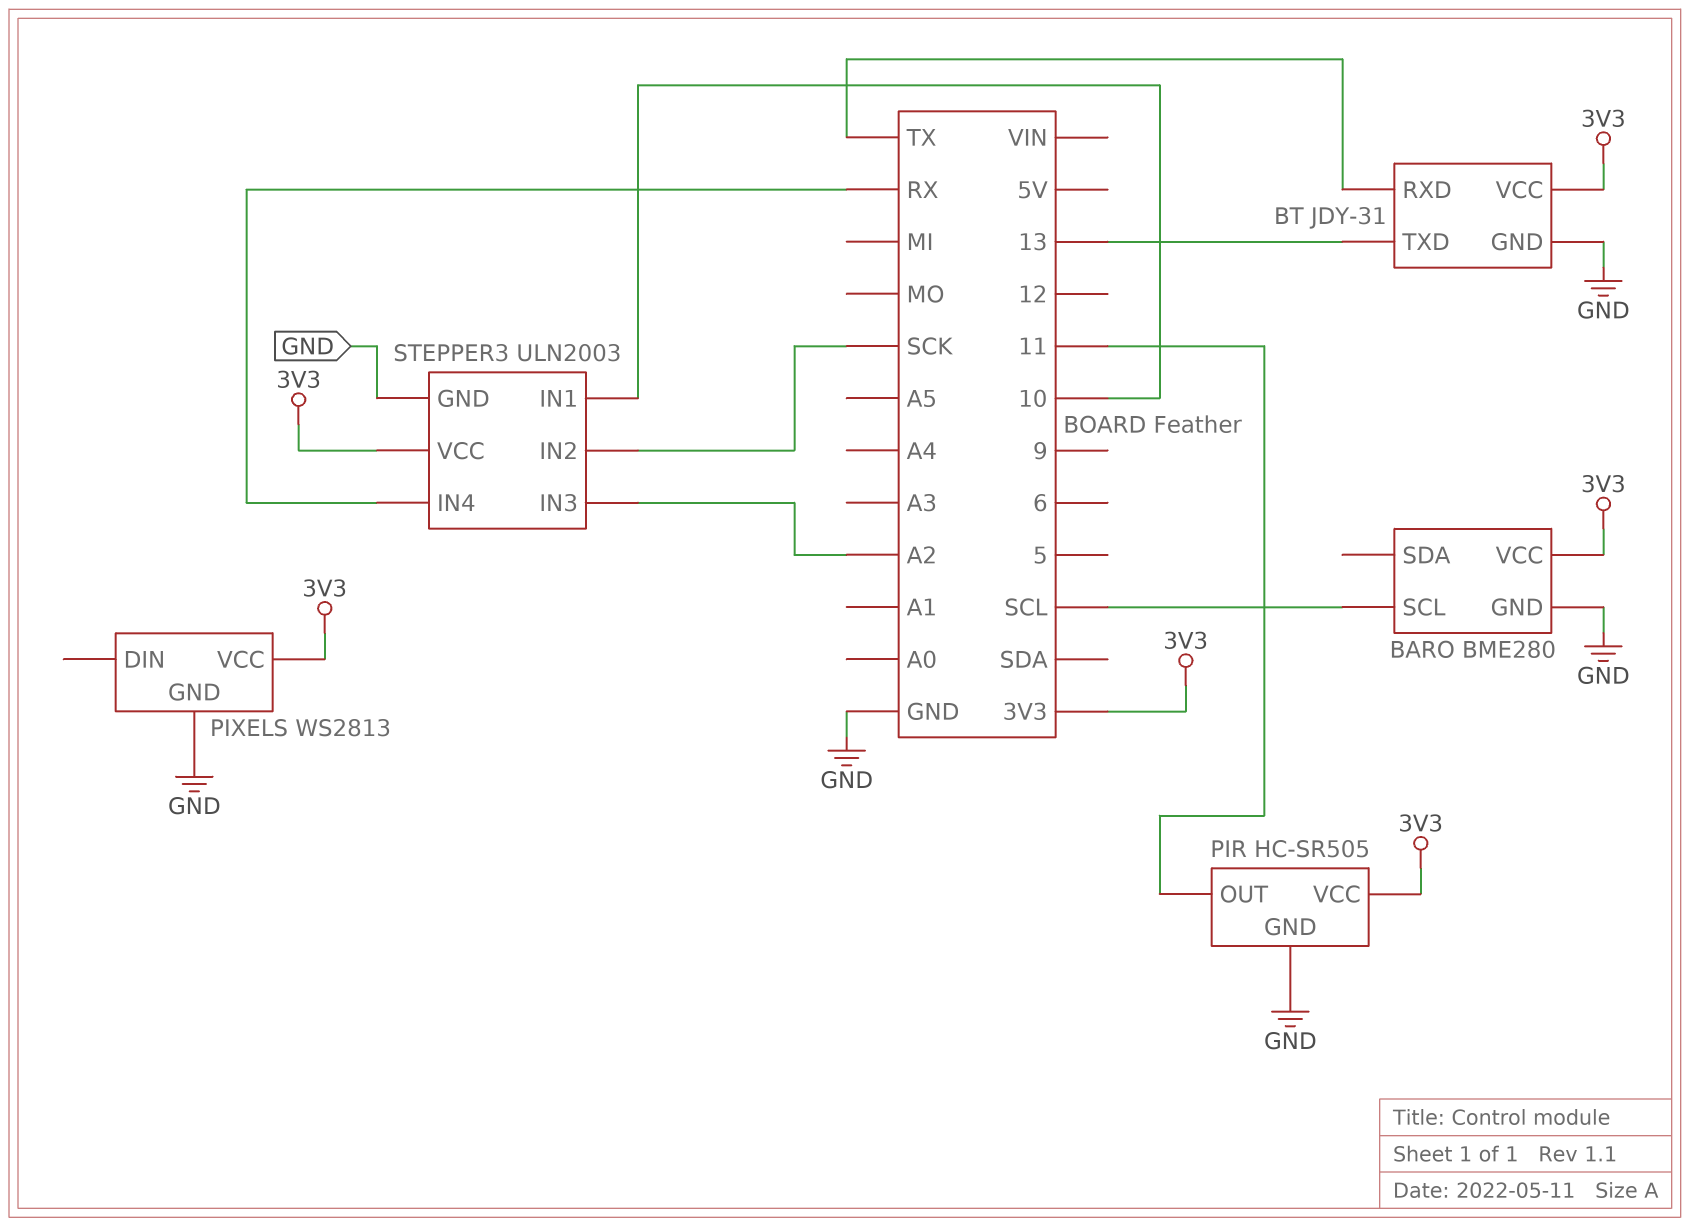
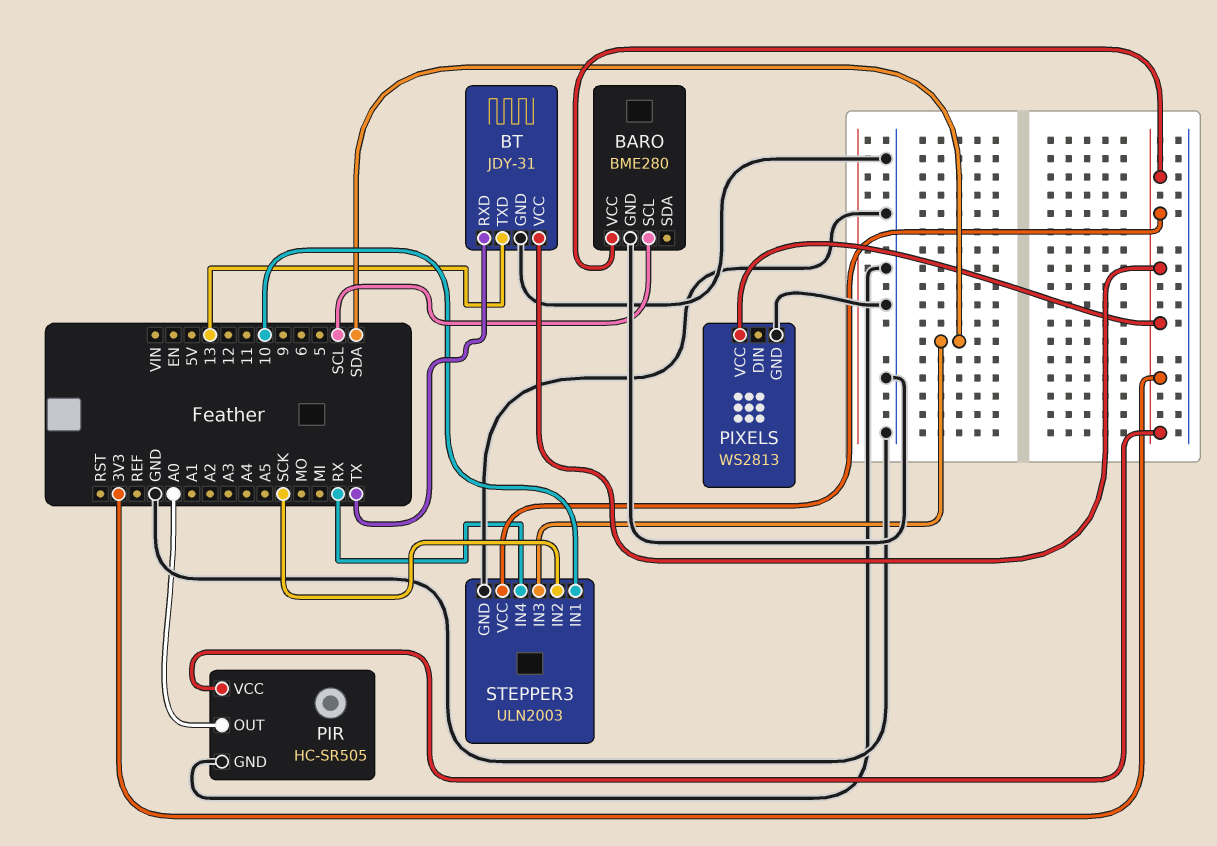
PIR pin OUT: 11 -> A0
STEPPER3 pin IN3: A2 -> SDA

